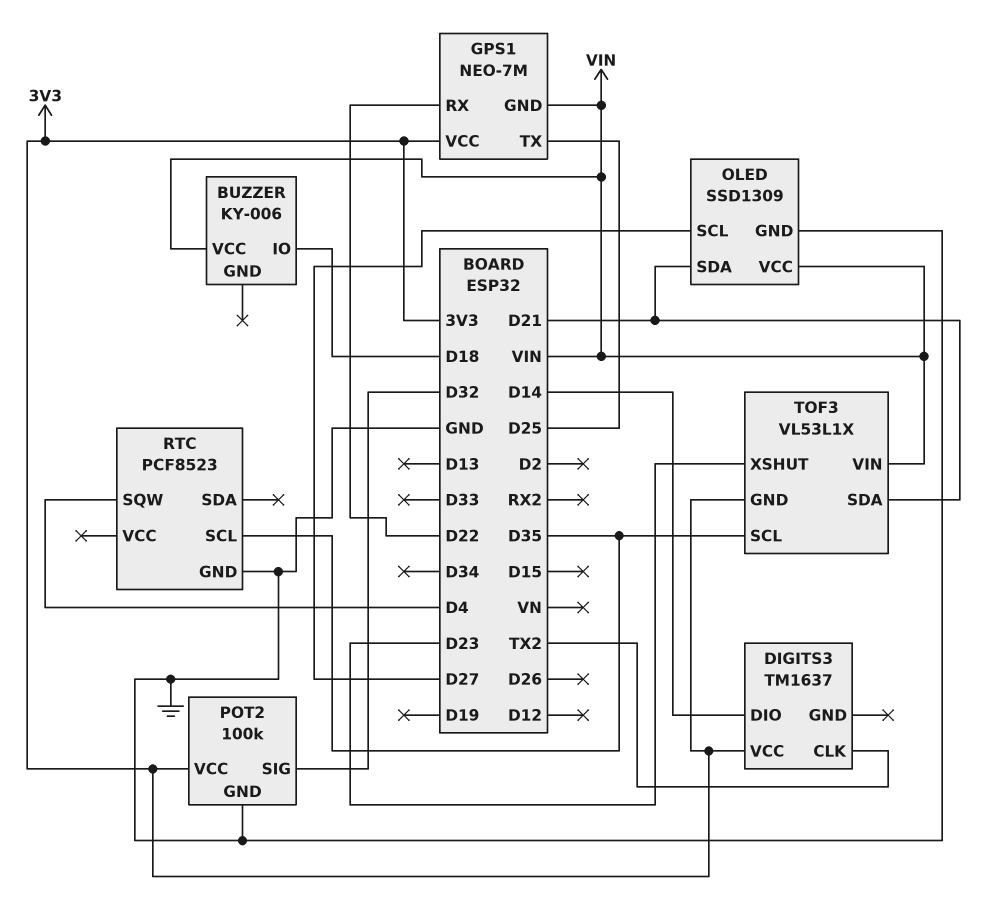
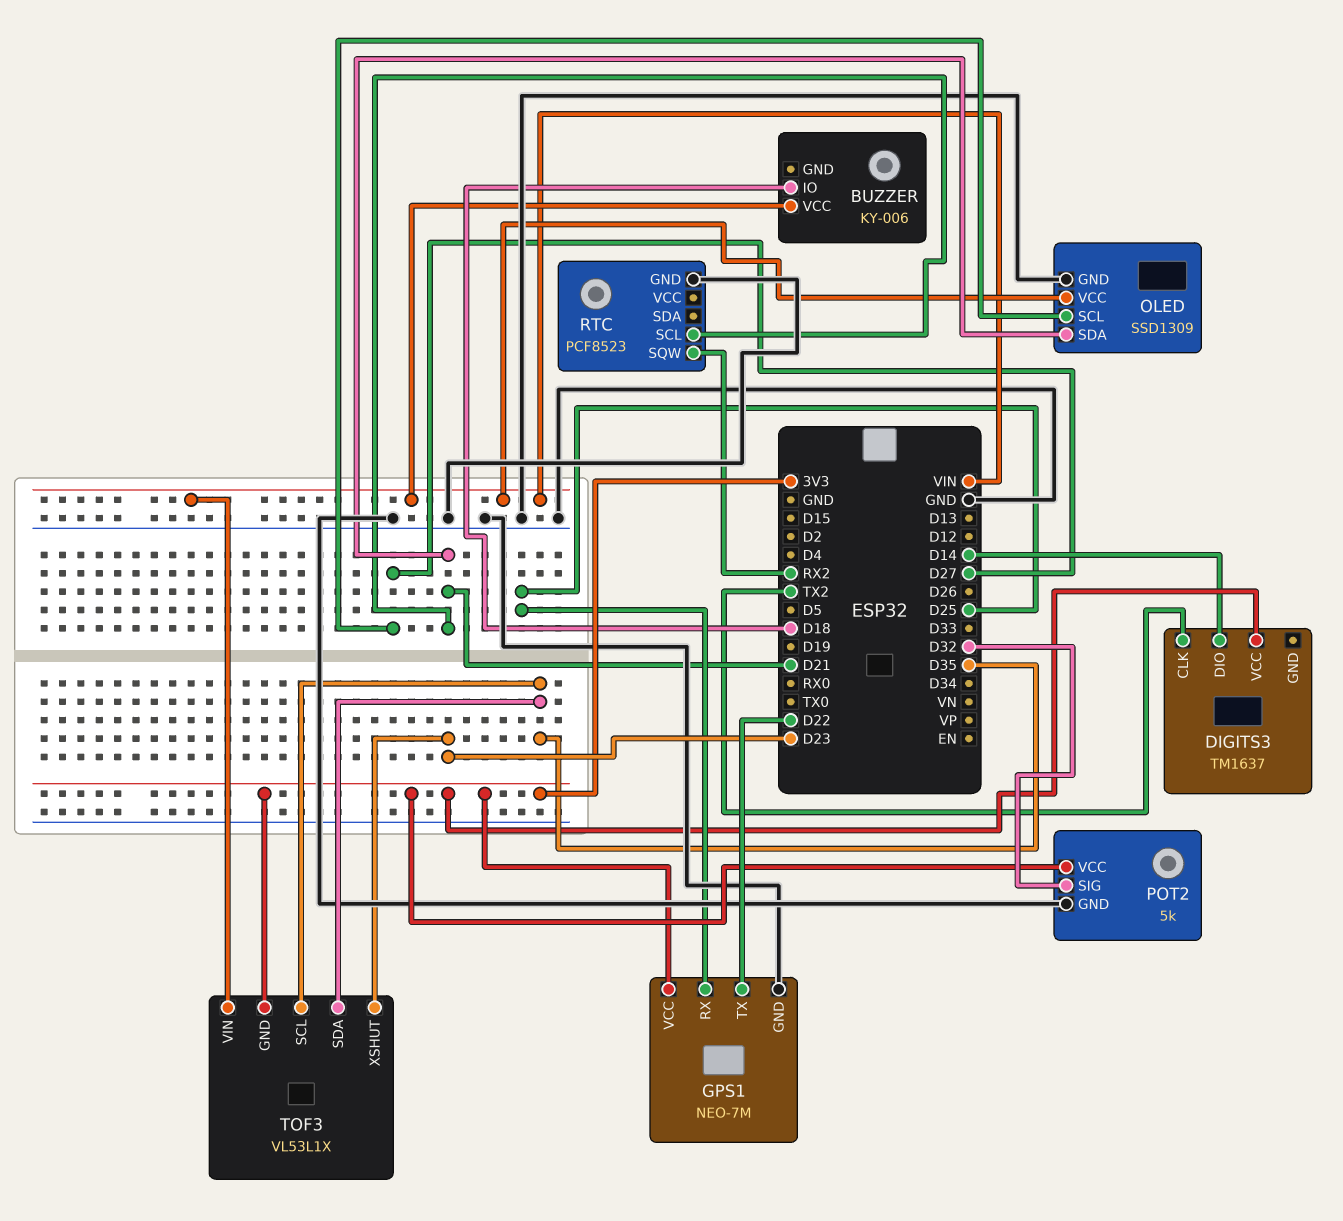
GPS1 pin GND: VIN -> GND
GPS1 pin RX: D22 -> D25
GPS1 pin TX: D25 -> D22
POT2: 100k -> 5k
RTC pin SCL: D35 -> D21
RTC pin SQW: D4 -> RX2
TOF3 pin SDA: D21 -> D35

